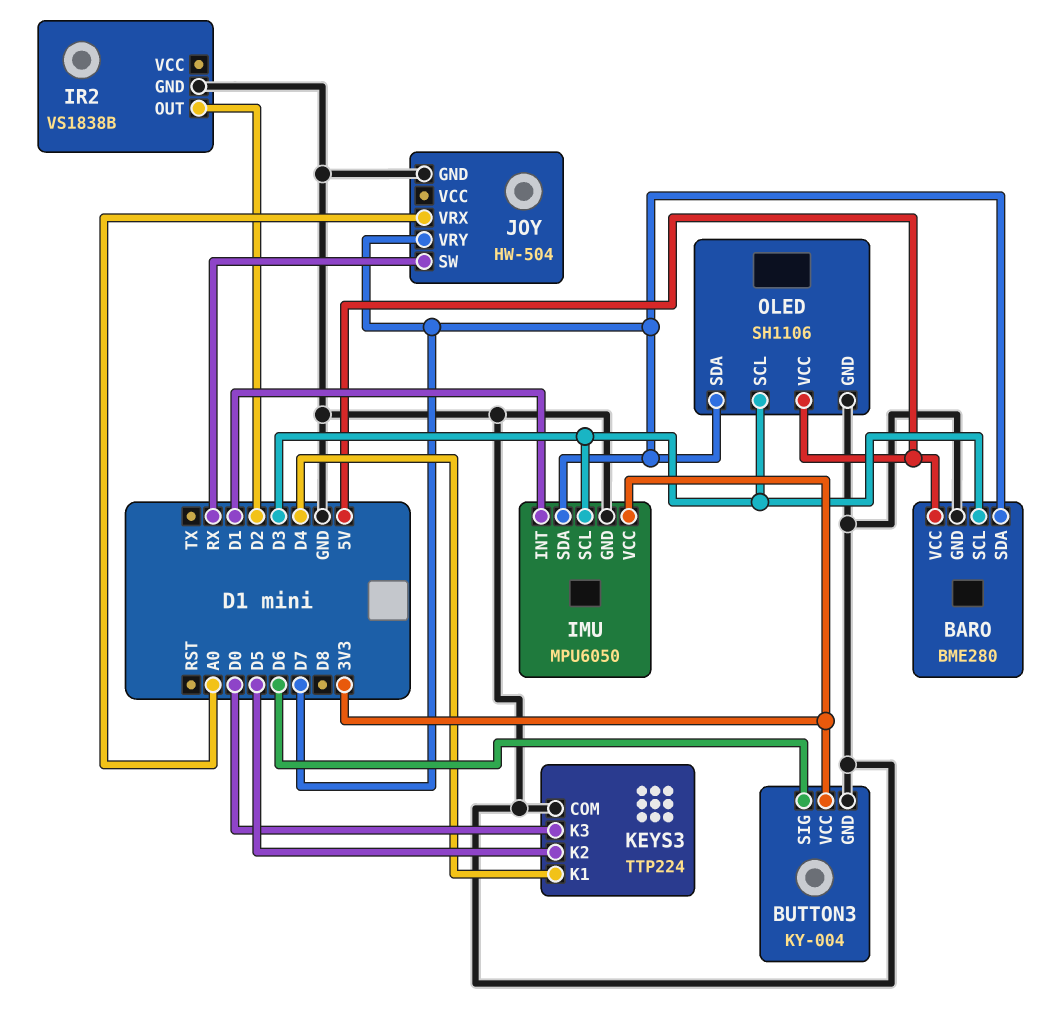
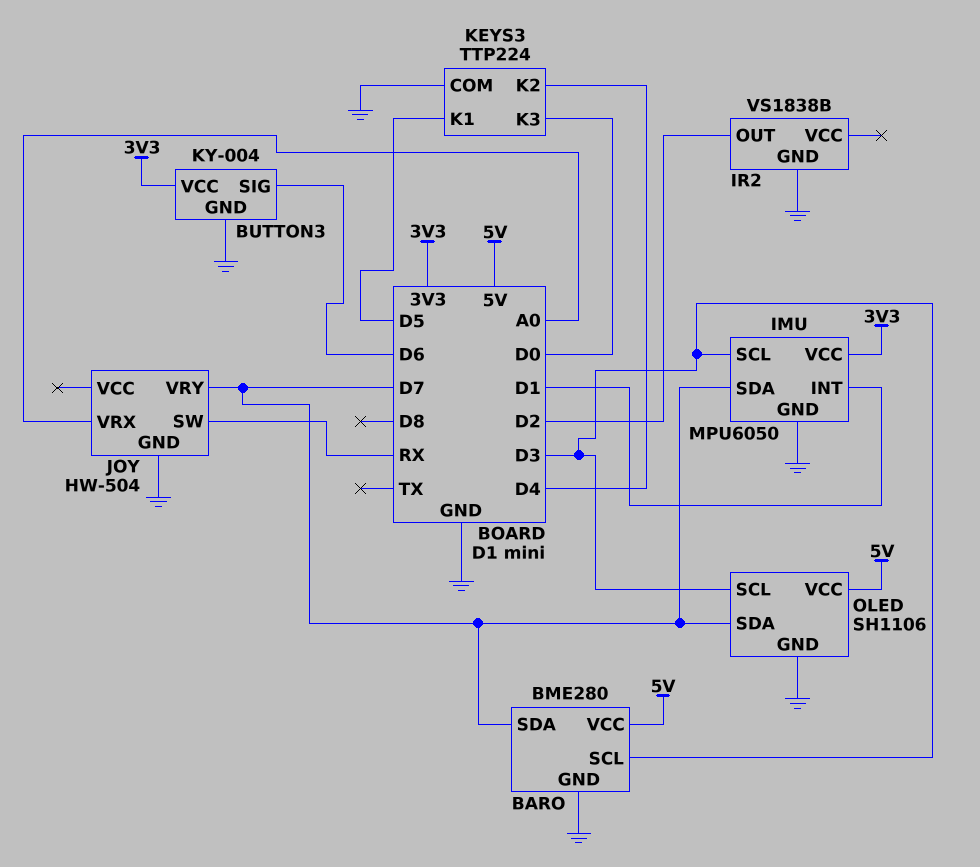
KEYS3 pin K1: D4 -> D5
KEYS3 pin K2: D5 -> D4

